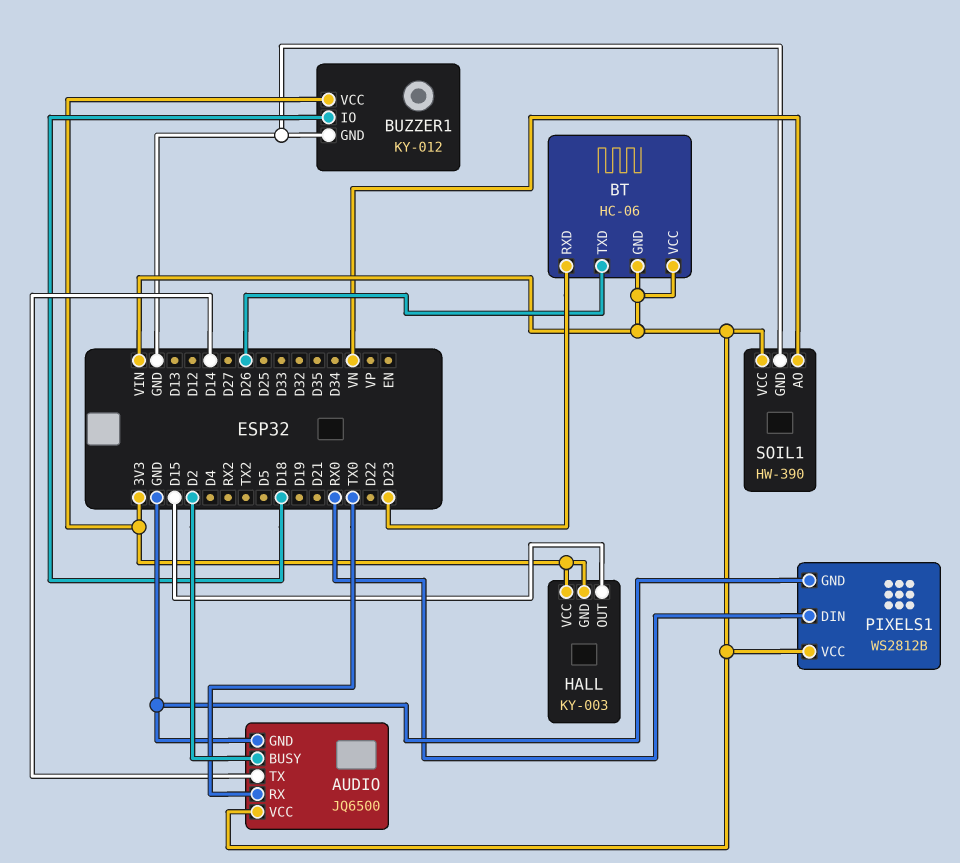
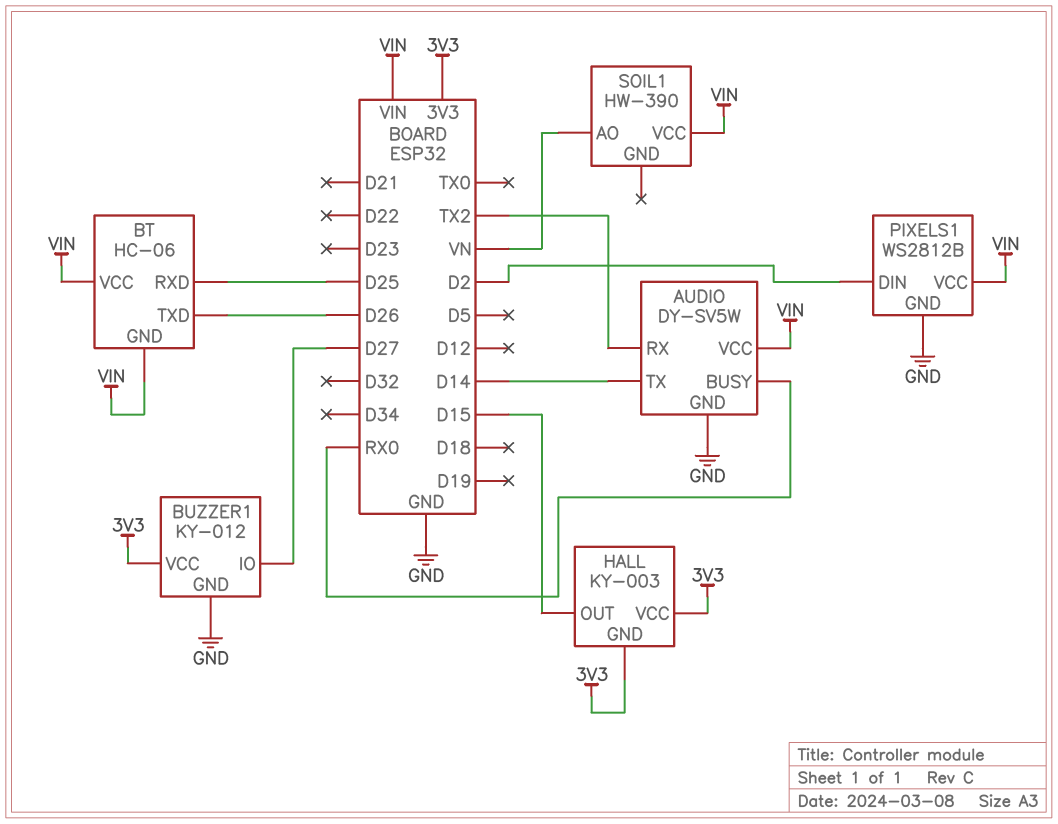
AUDIO: JQ6500 -> DY-SV5W
AUDIO pin BUSY: D2 -> RX0
AUDIO pin RX: TX0 -> TX2
BT pin RXD: D23 -> D25
BUZZER1 pin IO: D18 -> D27
PIXELS1 pin DIN: RX0 -> D2
SOIL1 pin GND: GND -> none

